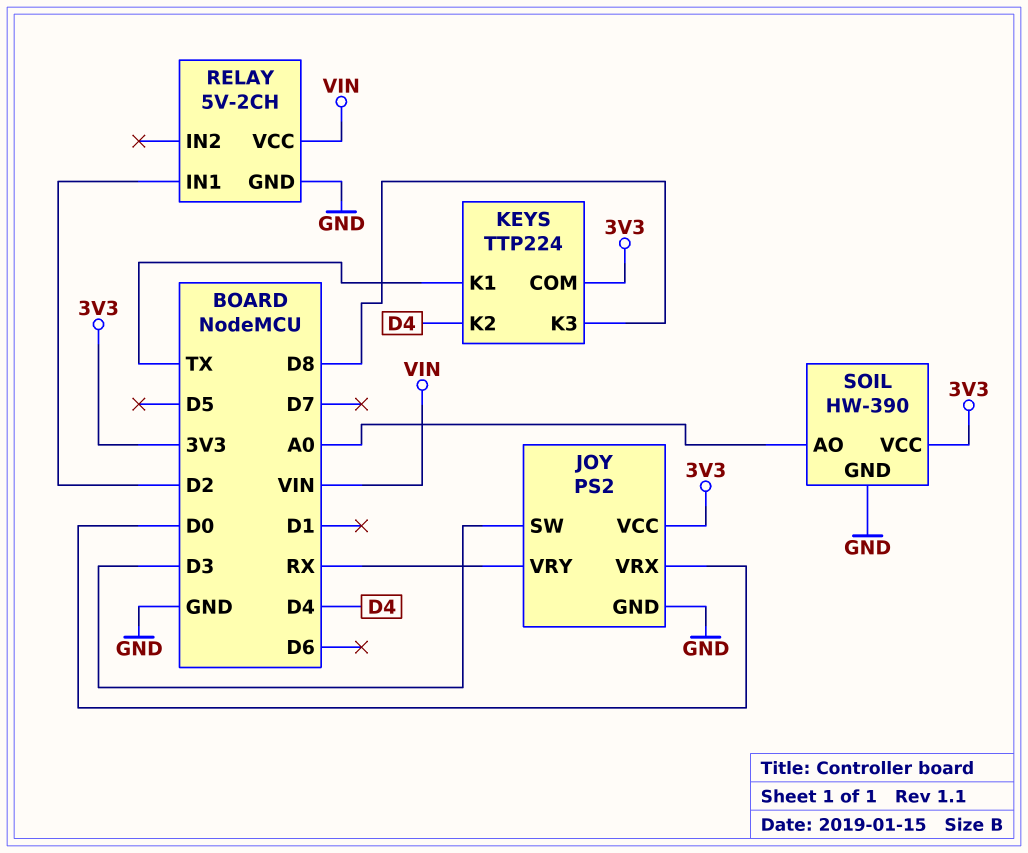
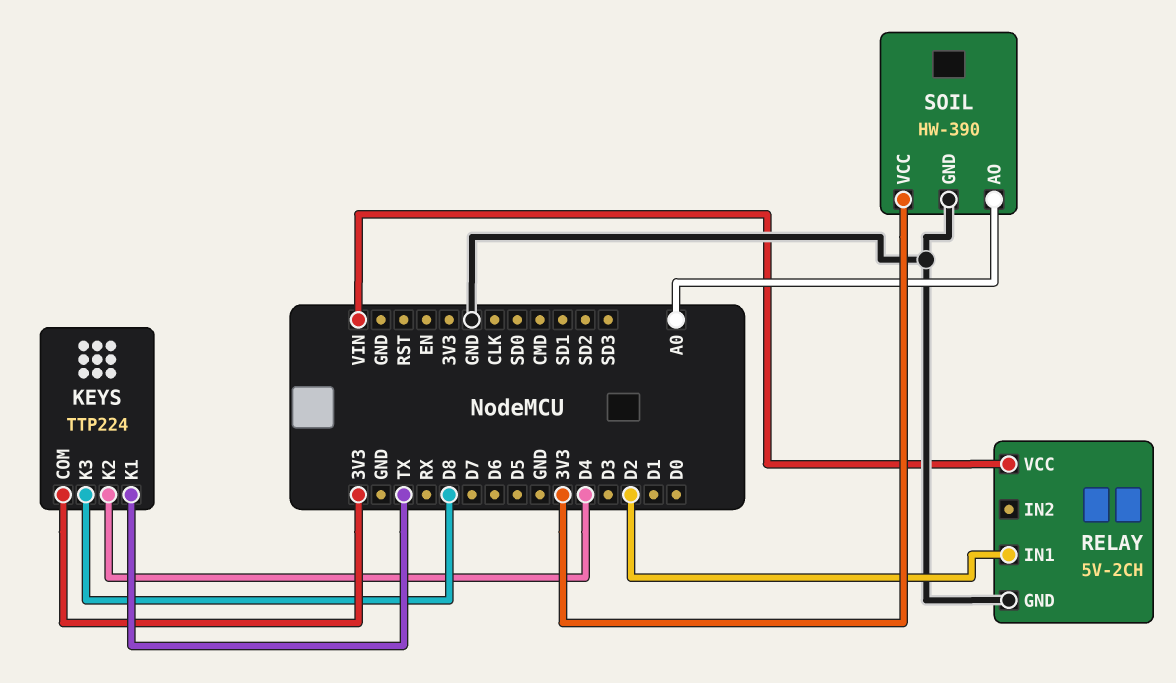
JOY: PS2 -> none
JOY pin GND: GND -> none
JOY pin SW: D3 -> none
JOY pin VCC: 3V3 -> none
JOY pin VRX: D0 -> none
JOY pin VRY: RX -> none

